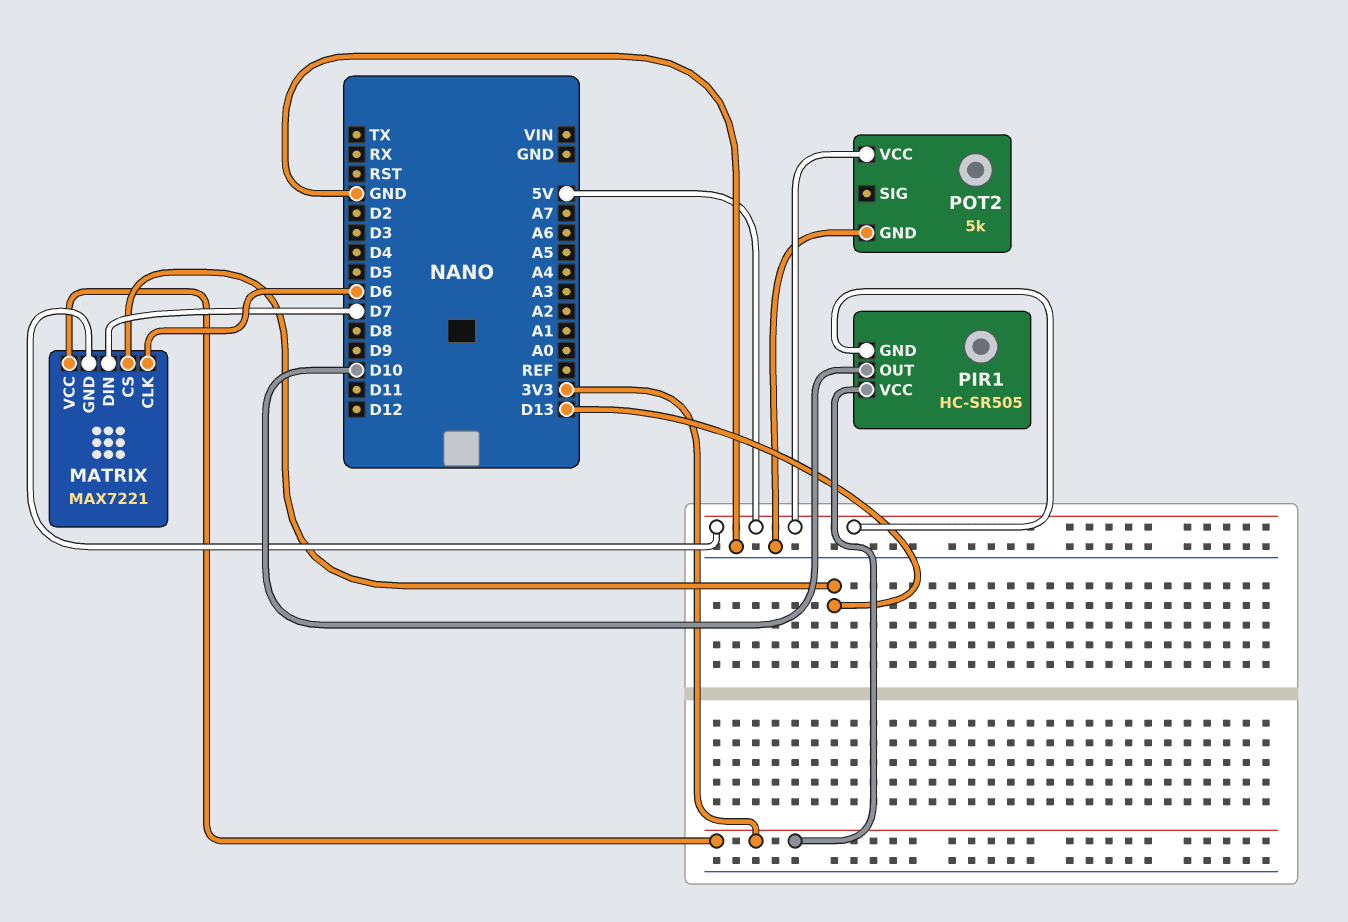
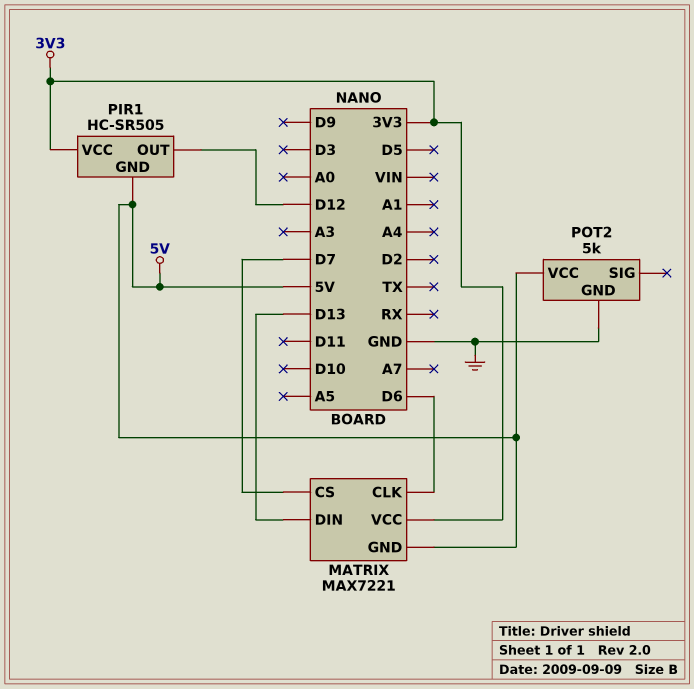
MATRIX pin CS: D13 -> D7
MATRIX pin DIN: D7 -> D13
PIR1 pin OUT: D10 -> D12

